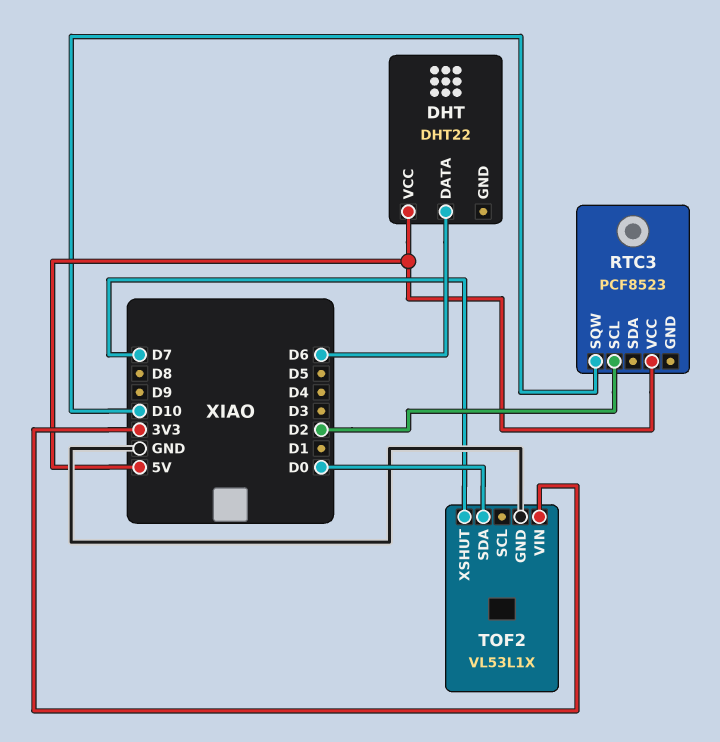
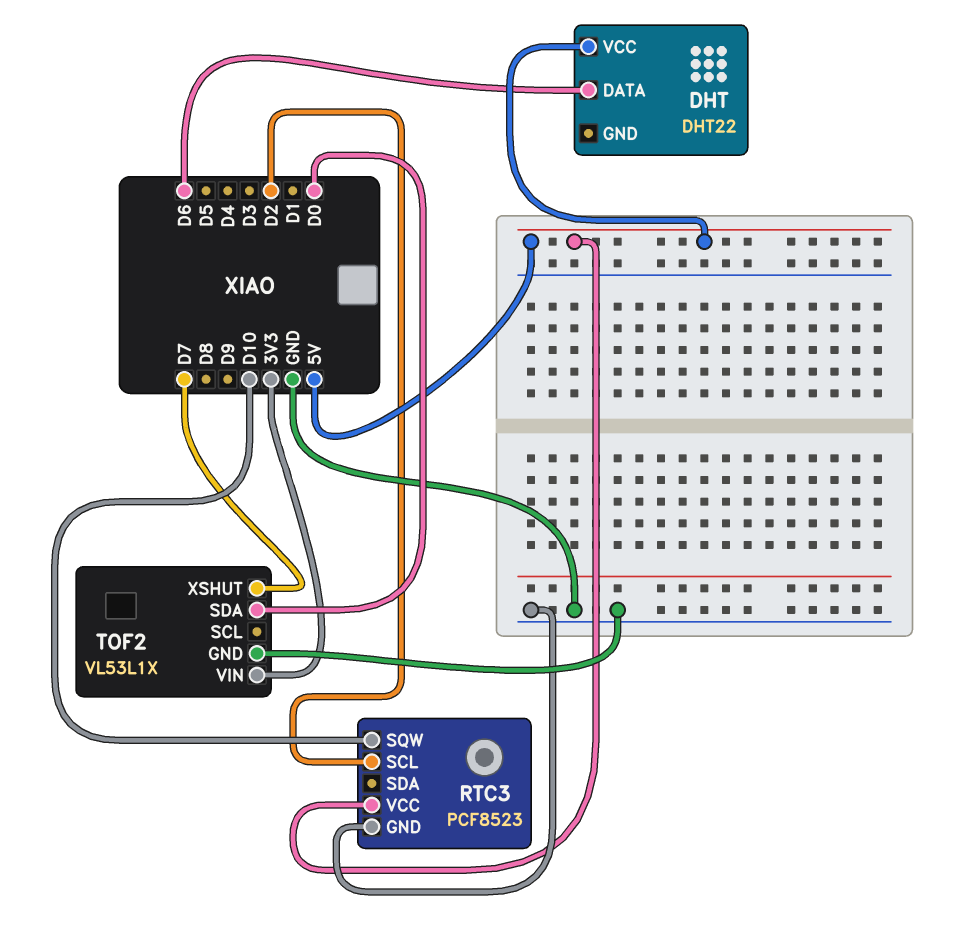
RTC3 pin GND: none -> GND

